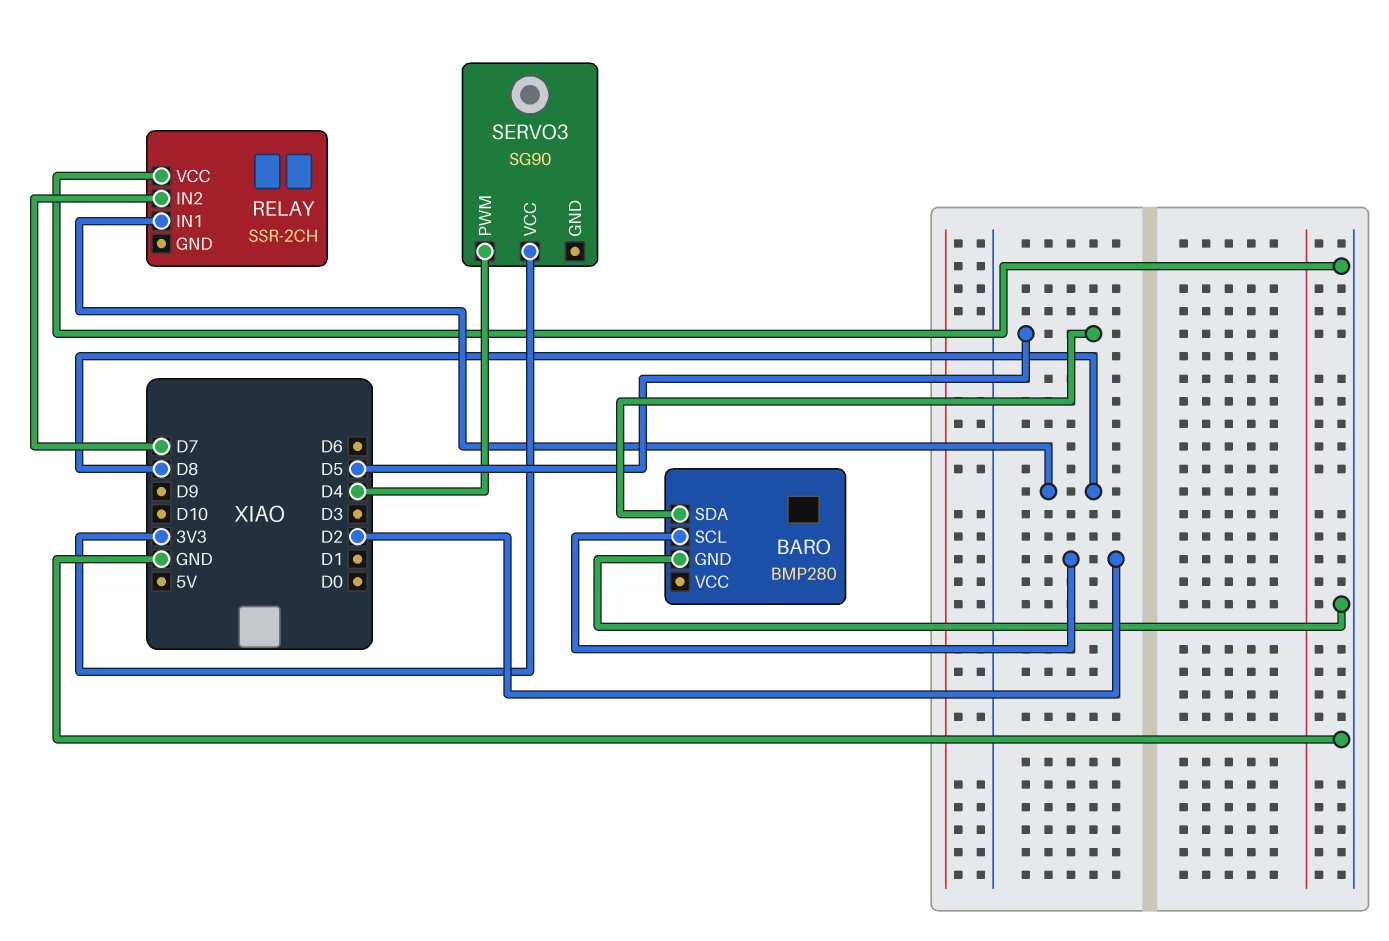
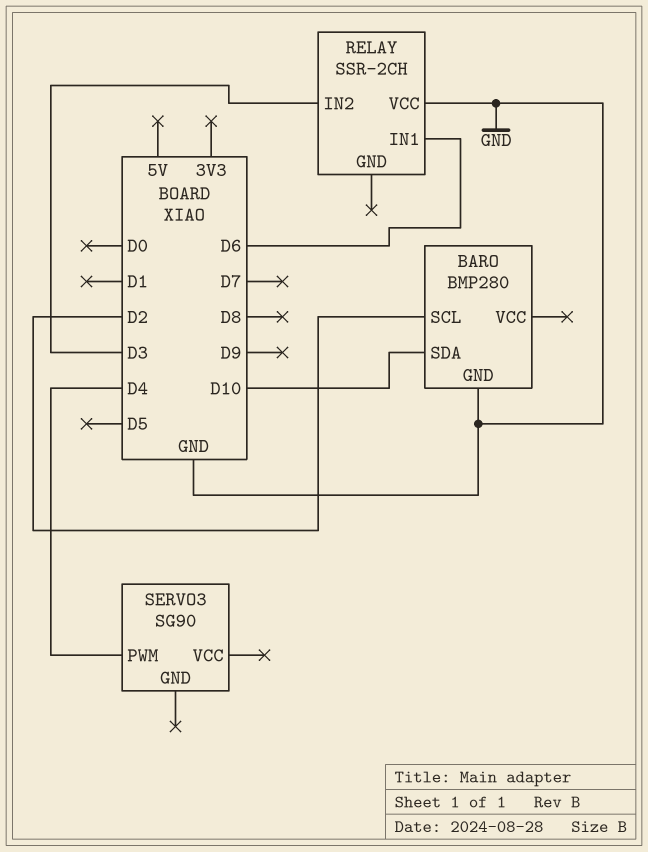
BARO pin SDA: D5 -> D10
RELAY pin IN1: D8 -> D6
RELAY pin IN2: D7 -> D3
SERVO3 pin VCC: 3V3 -> none

